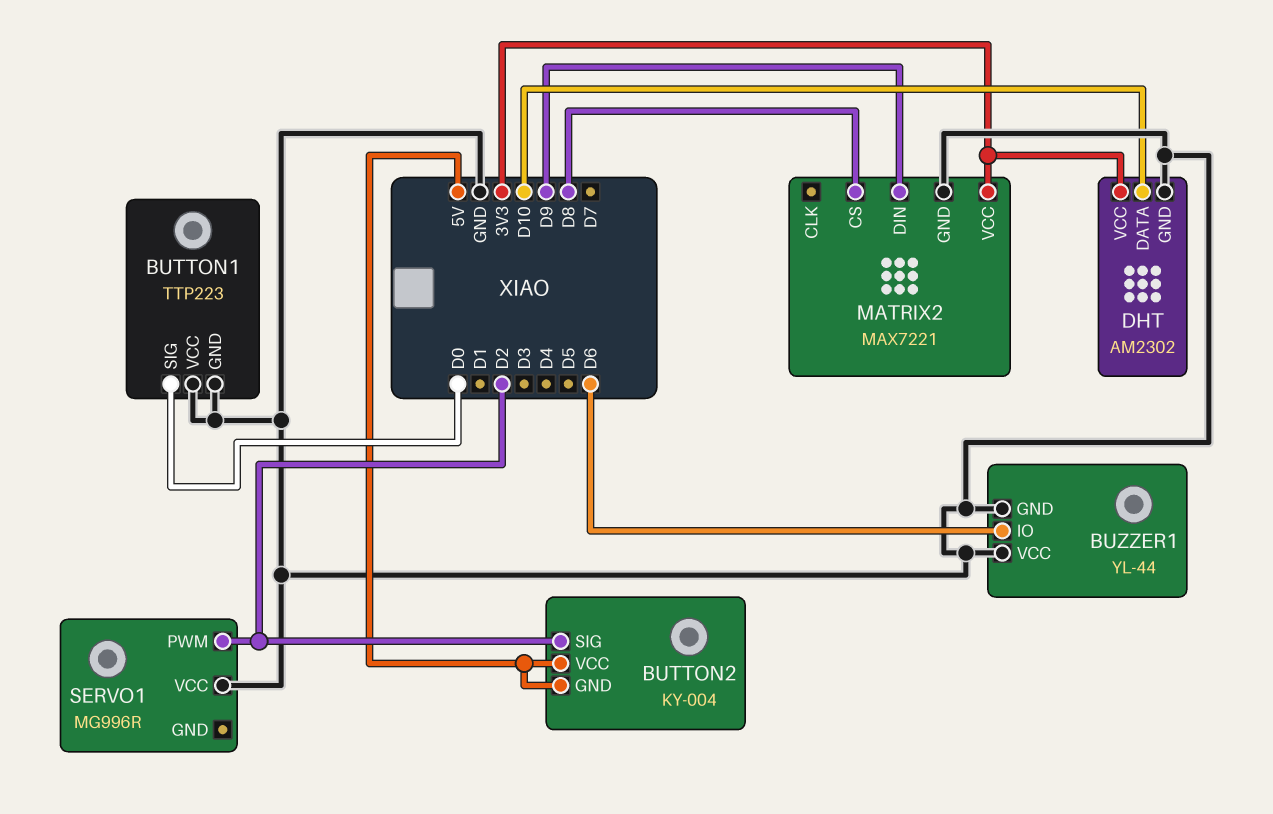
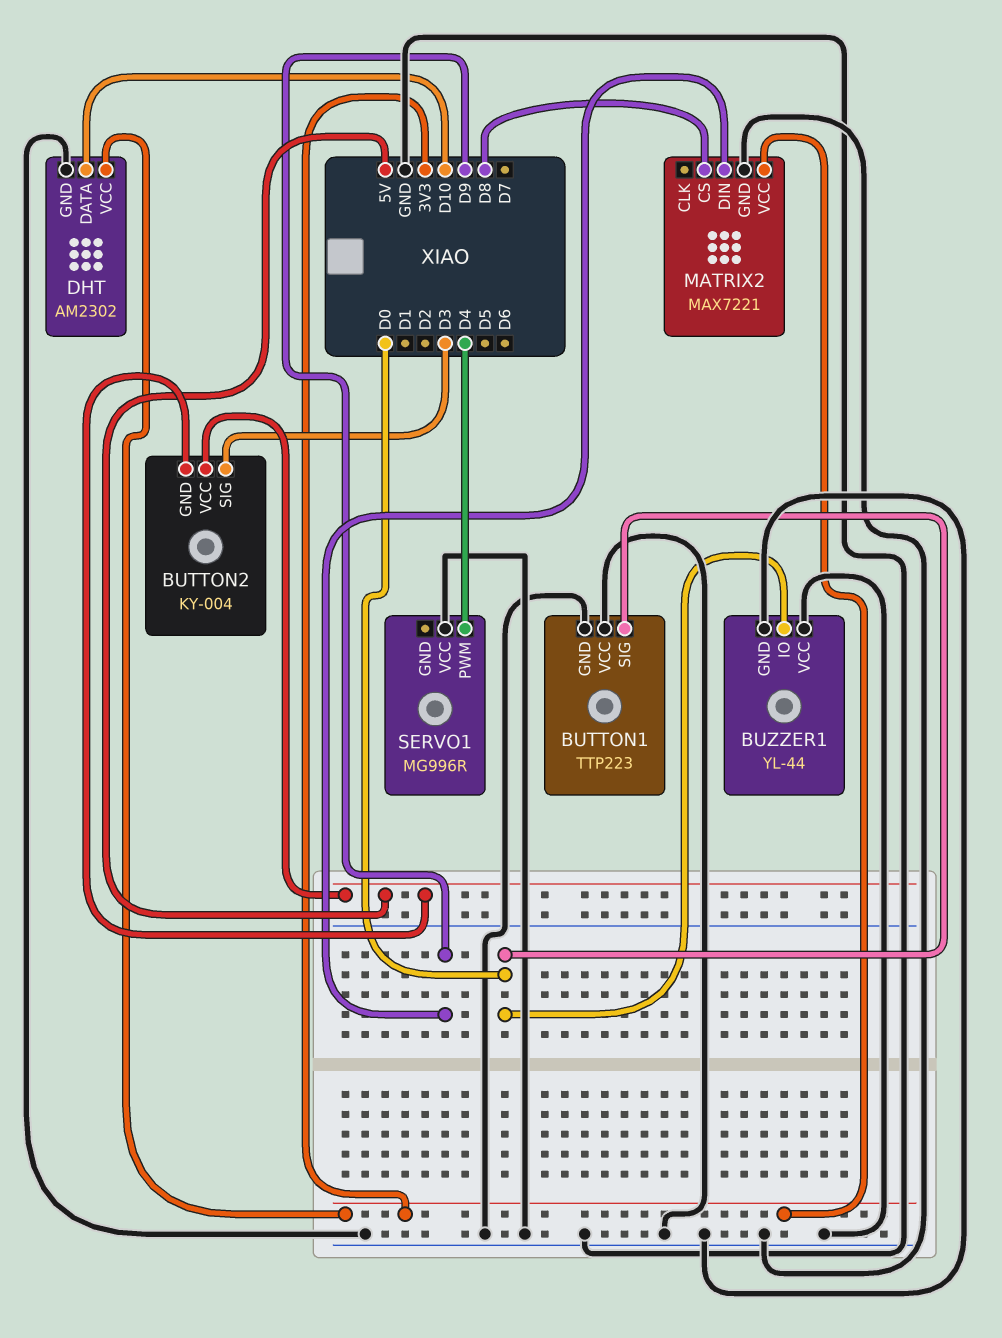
BUTTON2 pin SIG: D2 -> D3
BUZZER1 pin IO: D6 -> D0
SERVO1 pin PWM: D2 -> D4

